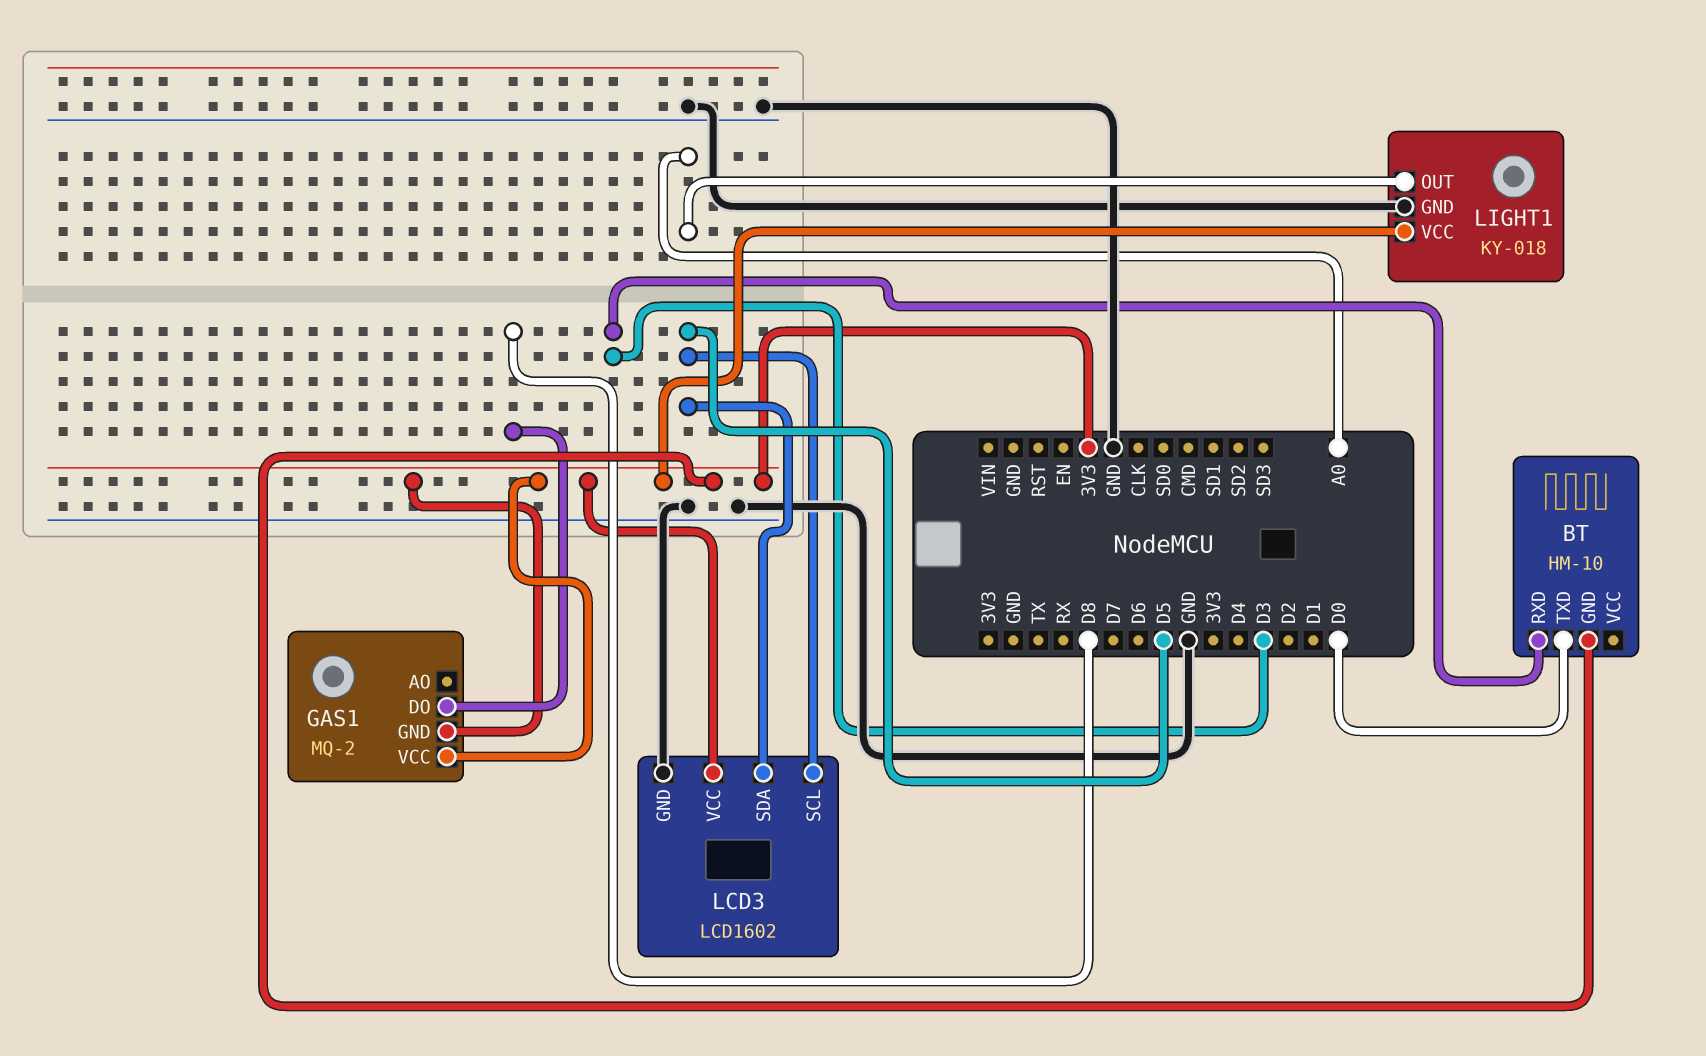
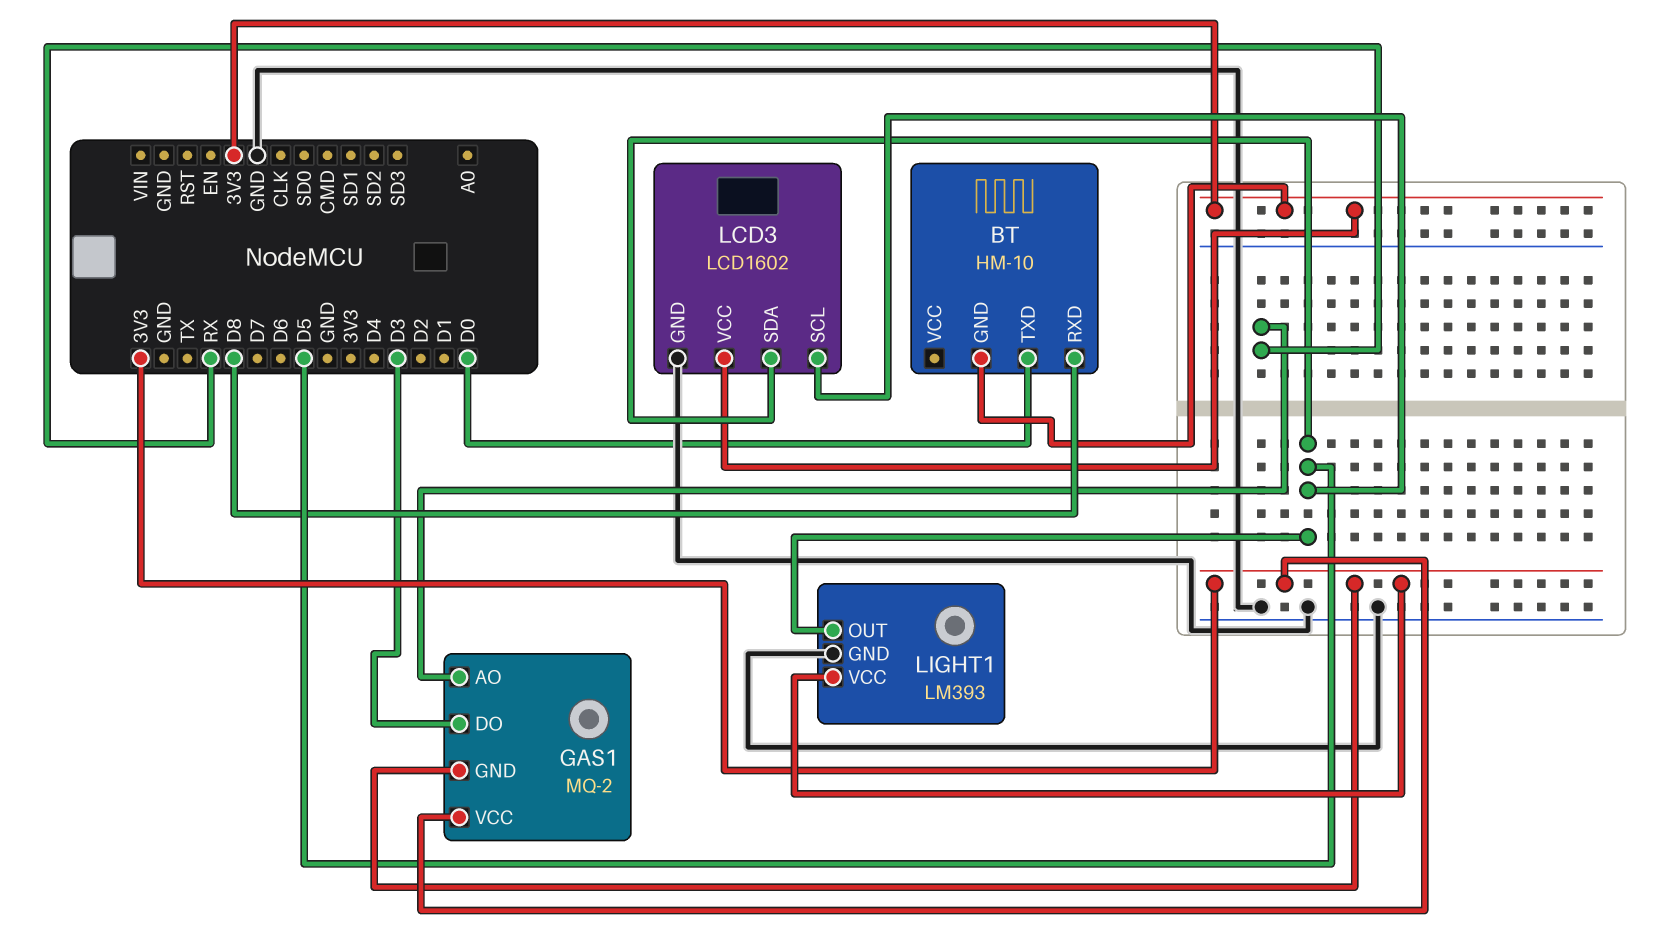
BT pin RXD: D3 -> D8
GAS1 pin AO: none -> RX
GAS1 pin DO: D8 -> D3
LIGHT1: KY-018 -> LM393
LIGHT1 pin OUT: A0 -> D5

